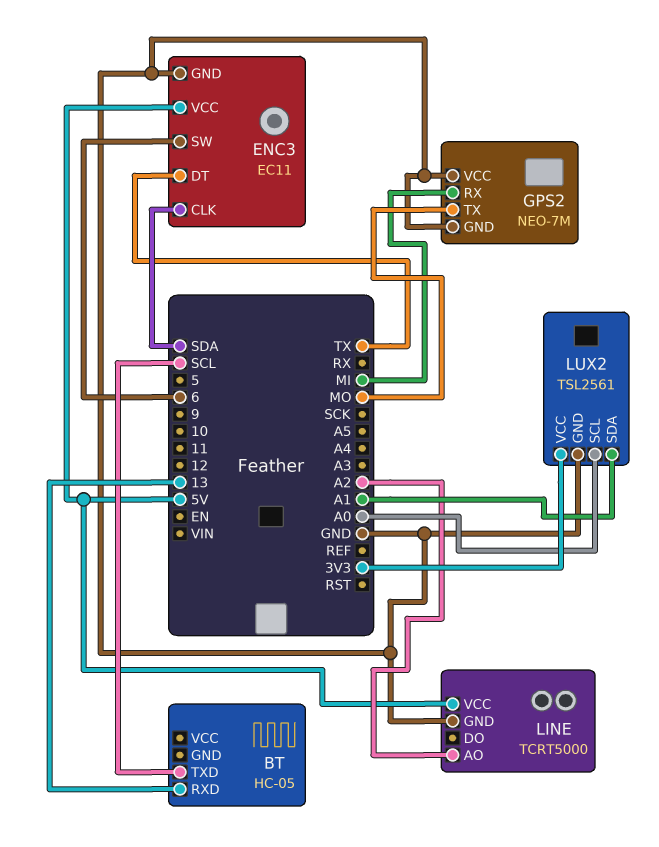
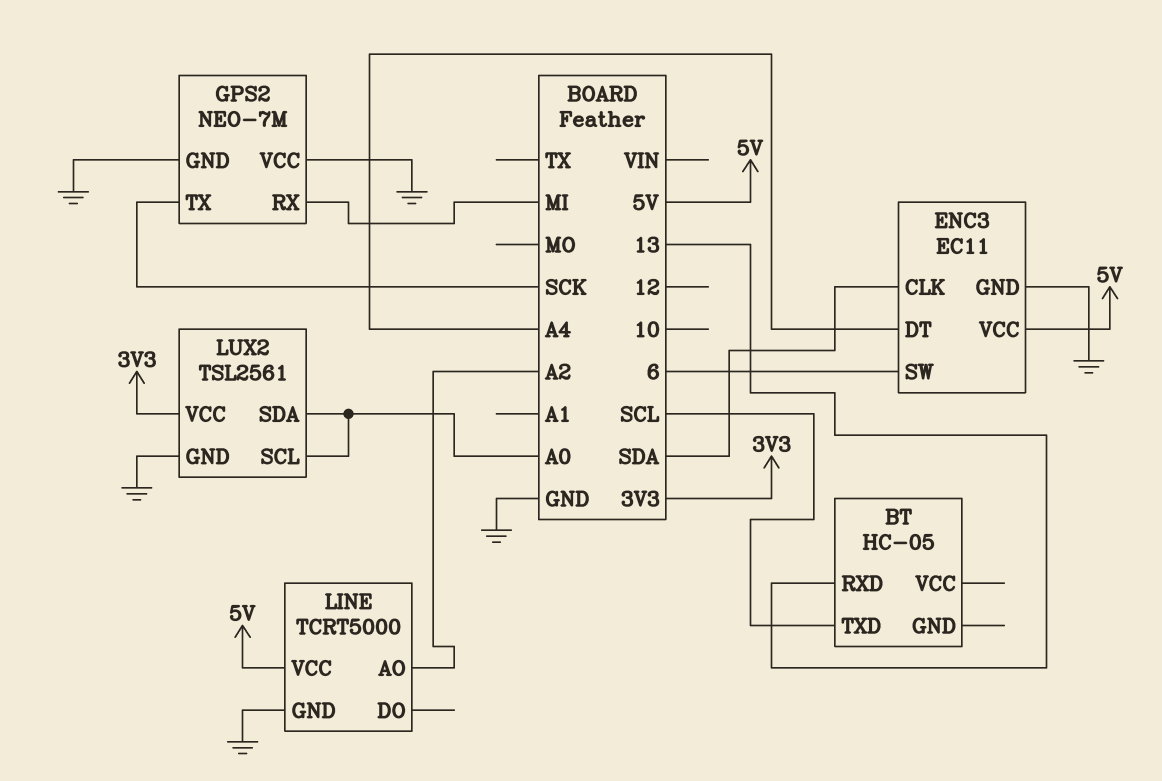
ENC3 pin DT: TX -> A4
GPS2 pin TX: MO -> SCK
LUX2 pin SDA: A1 -> A0

